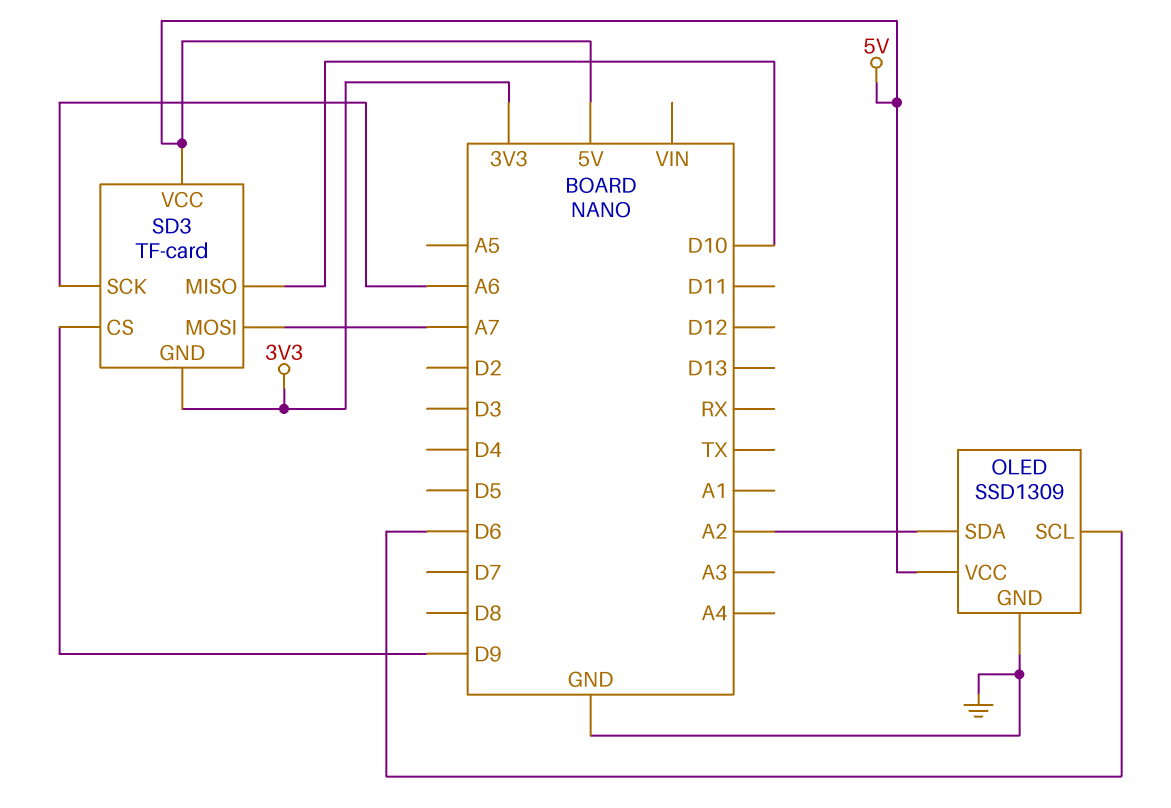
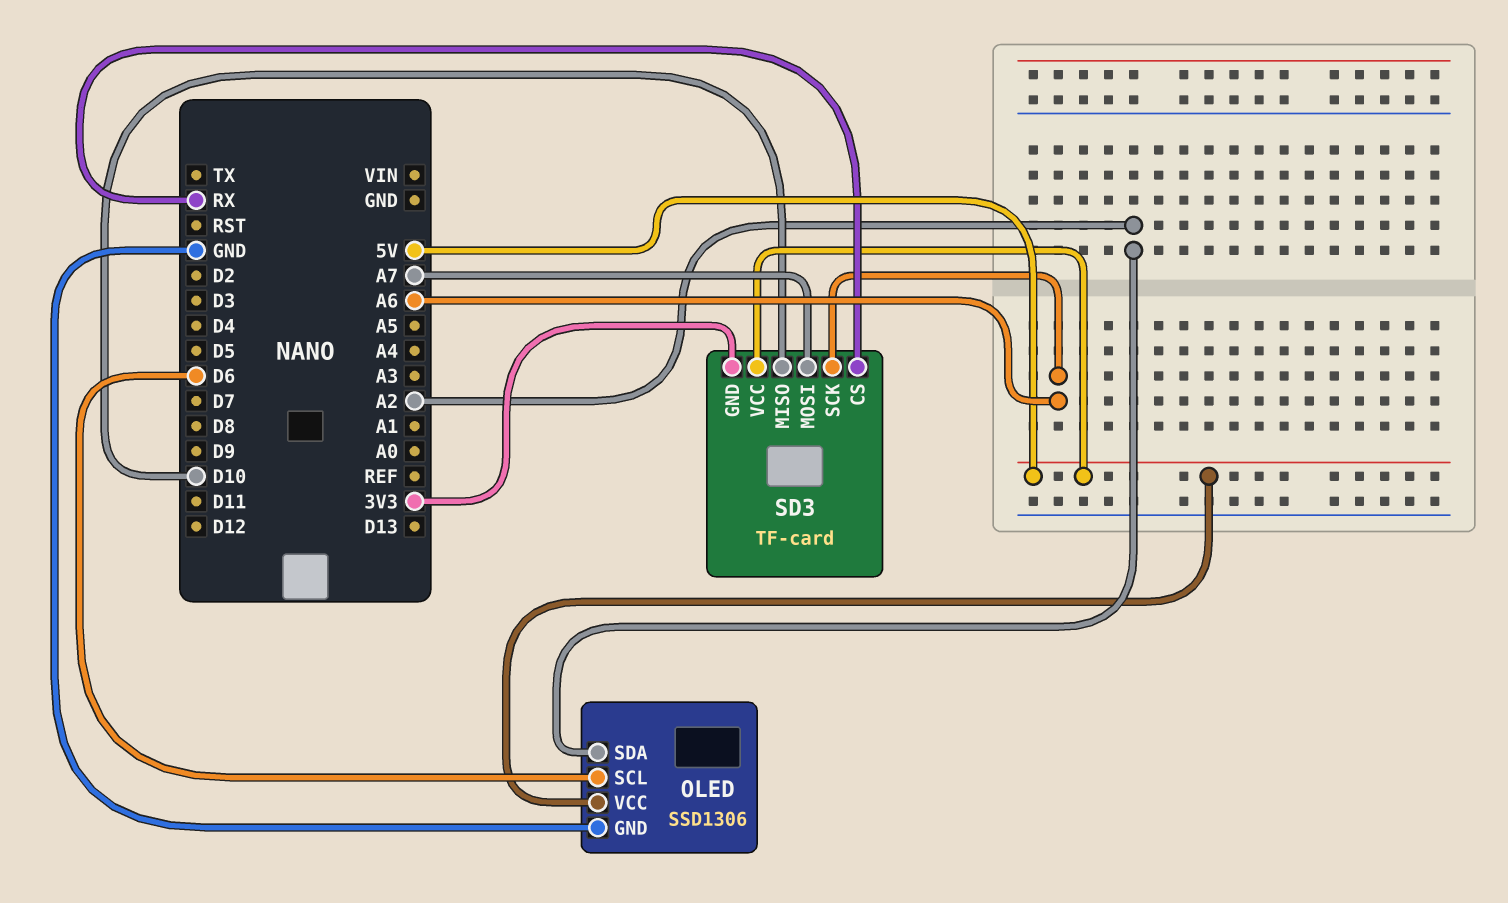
OLED: SSD1309 -> SSD1306
SD3 pin CS: D9 -> RX

